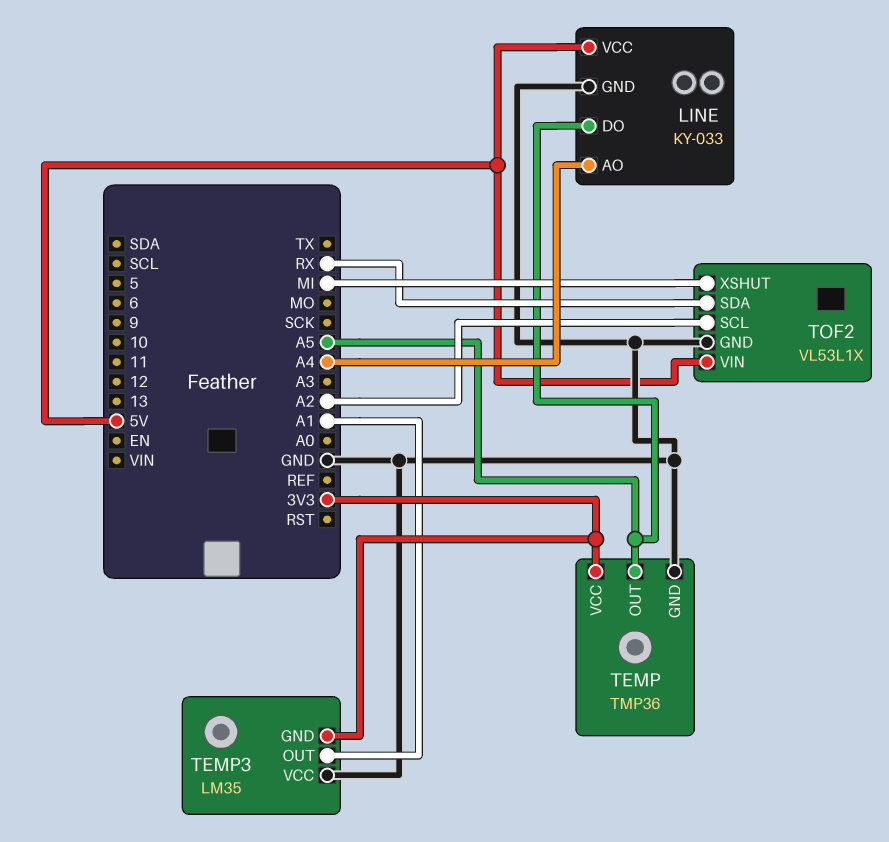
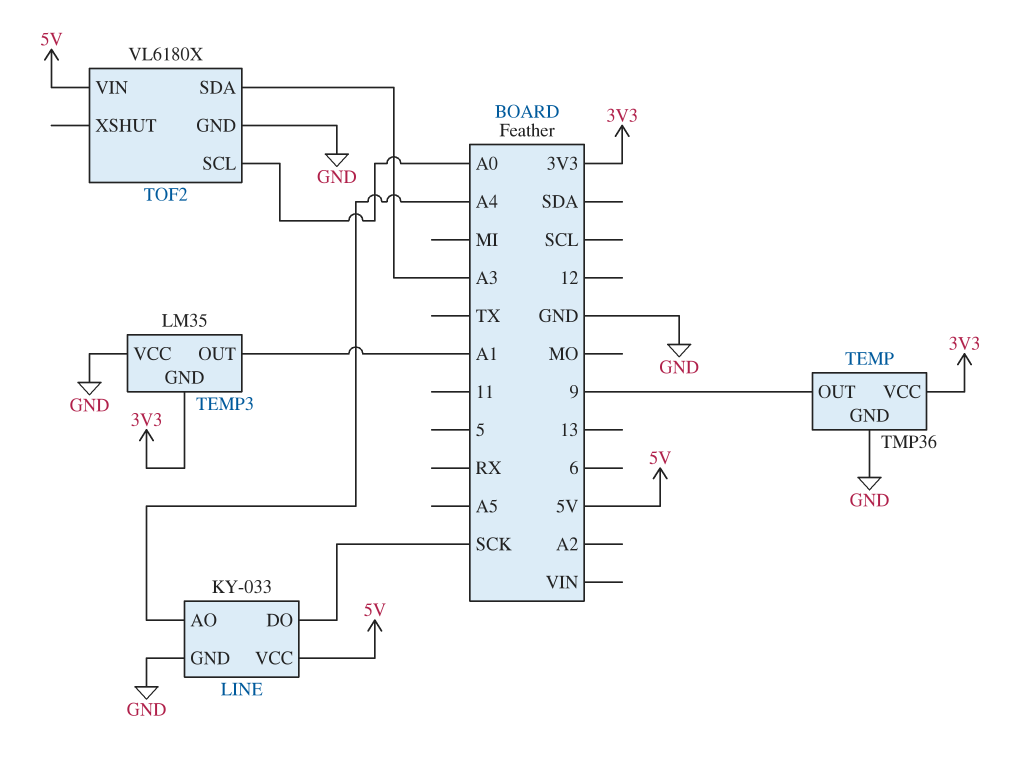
LINE pin DO: A5 -> SCK
TEMP pin OUT: A5 -> 9
TOF2: VL53L1X -> VL6180X
TOF2 pin SCL: A2 -> A0
TOF2 pin SDA: RX -> A3
TOF2 pin XSHUT: MI -> none

